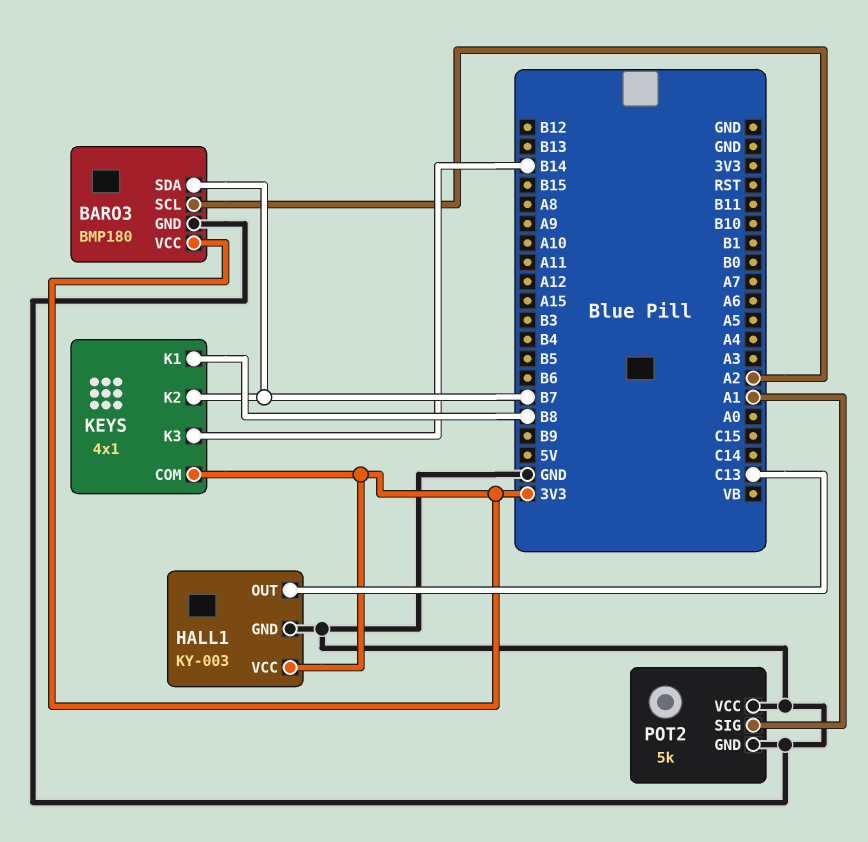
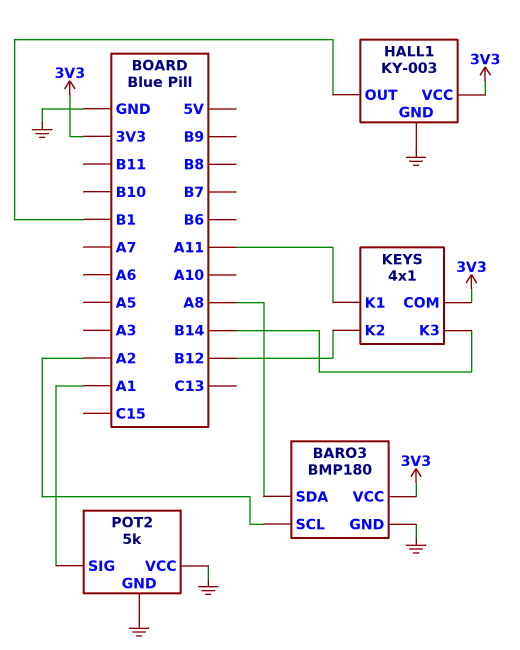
BARO3 pin SDA: B7 -> A8
HALL1 pin OUT: C13 -> B1
KEYS pin K1: B8 -> A11
KEYS pin K2: B7 -> B12

